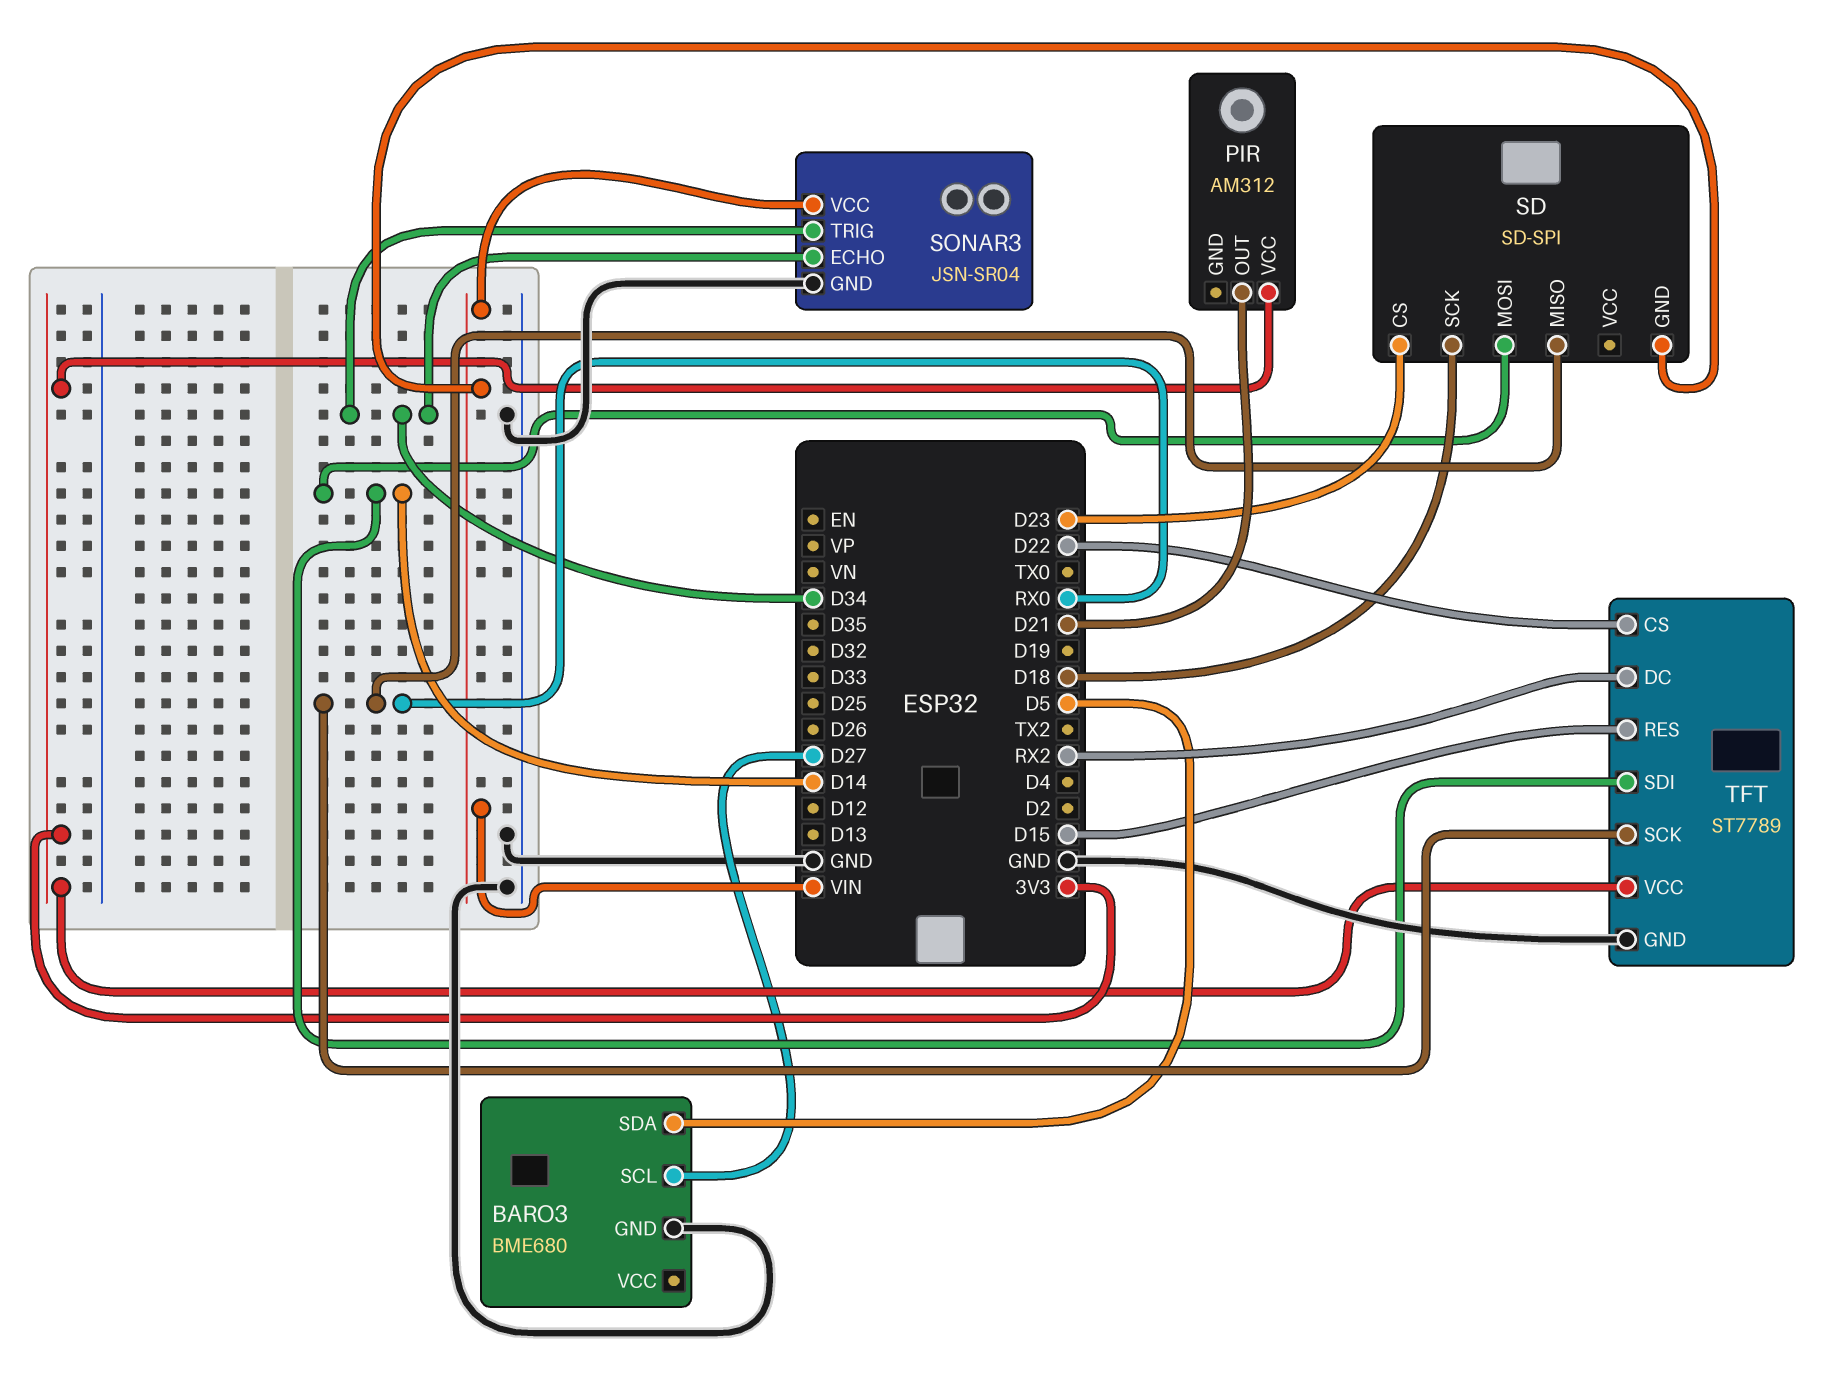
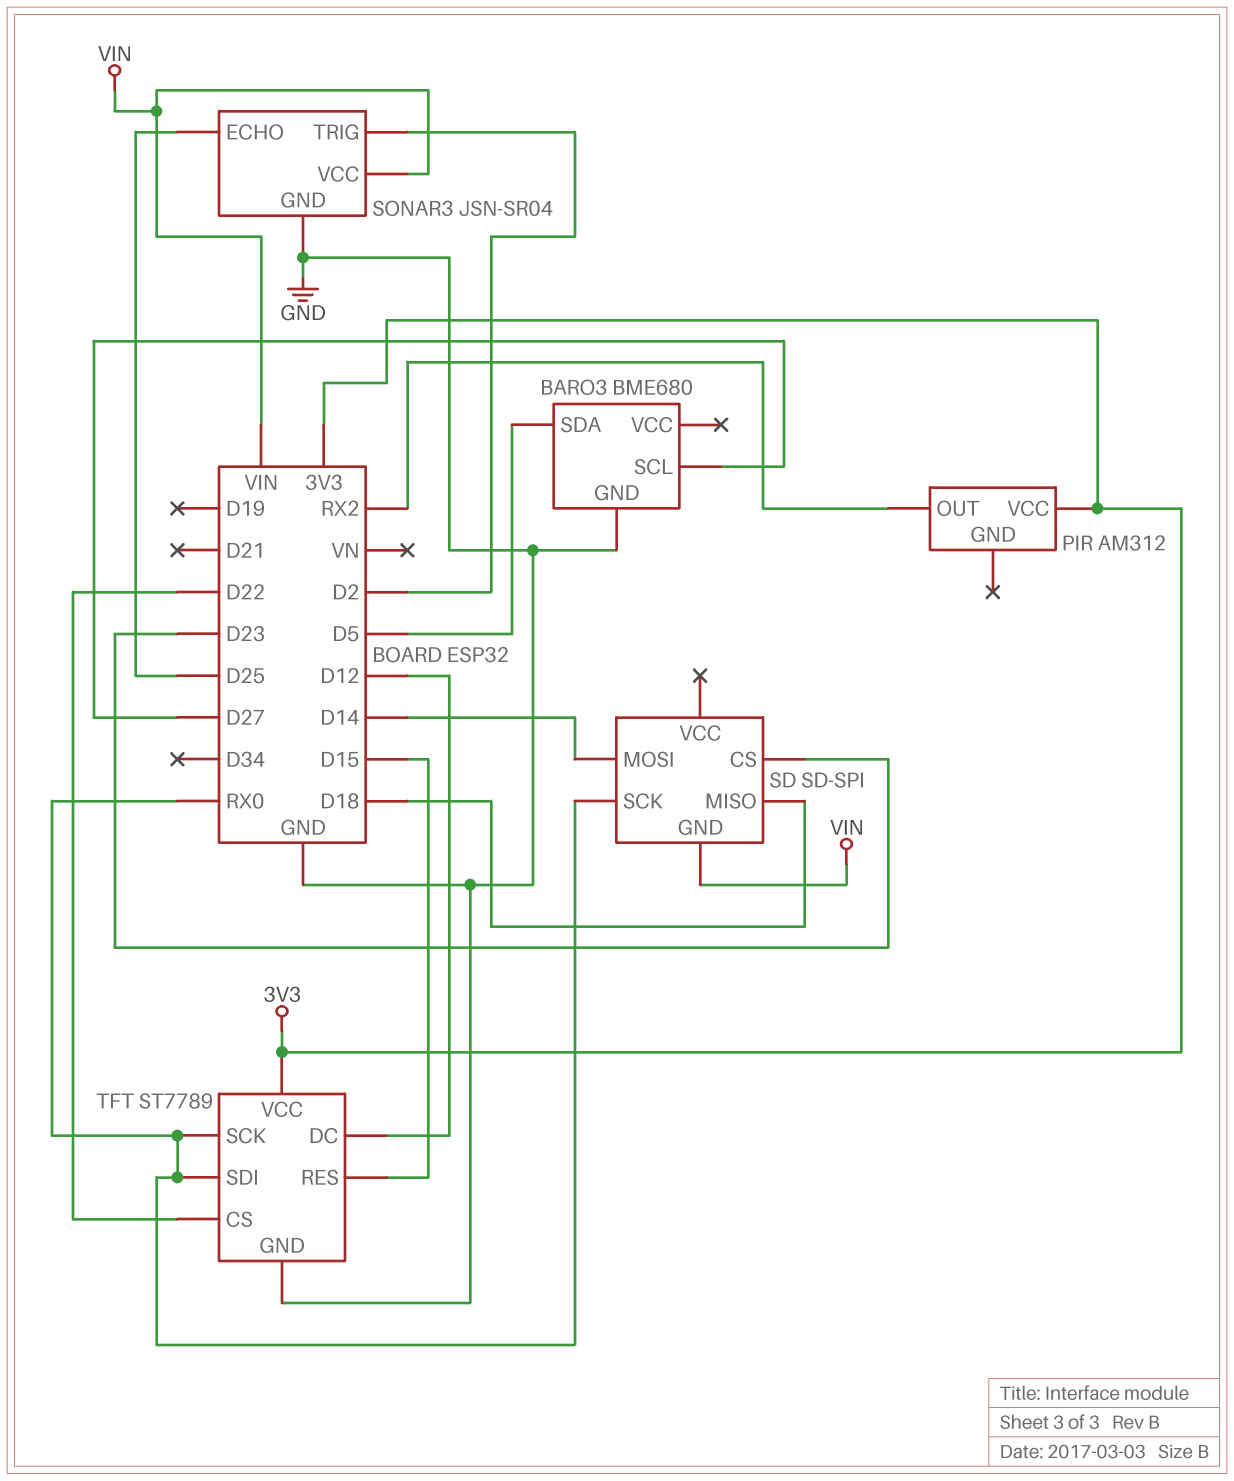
PIR pin OUT: D21 -> RX2
SD pin MISO: RX0 -> D18
SD pin SCK: D18 -> RX0
SONAR3 pin ECHO: D34 -> D25
SONAR3 pin TRIG: D34 -> D2
TFT pin DC: RX2 -> D12
TFT pin SDI: D14 -> RX0

